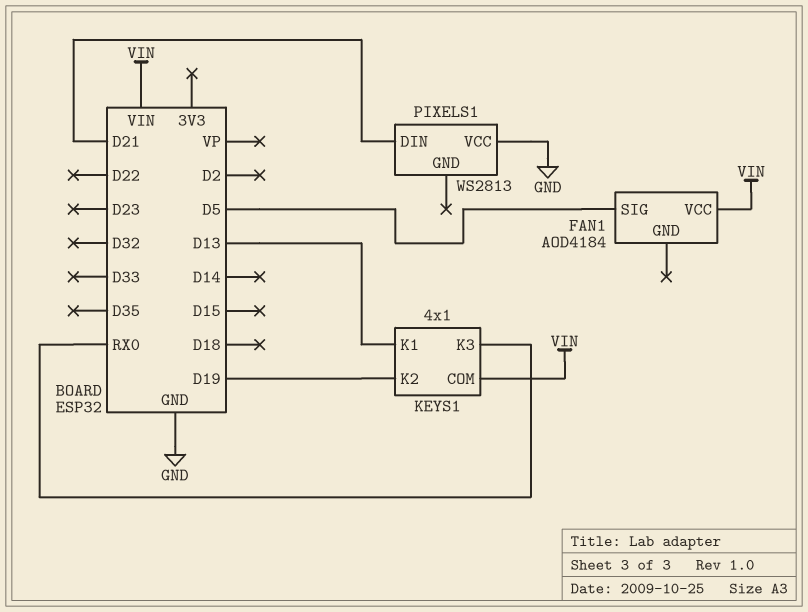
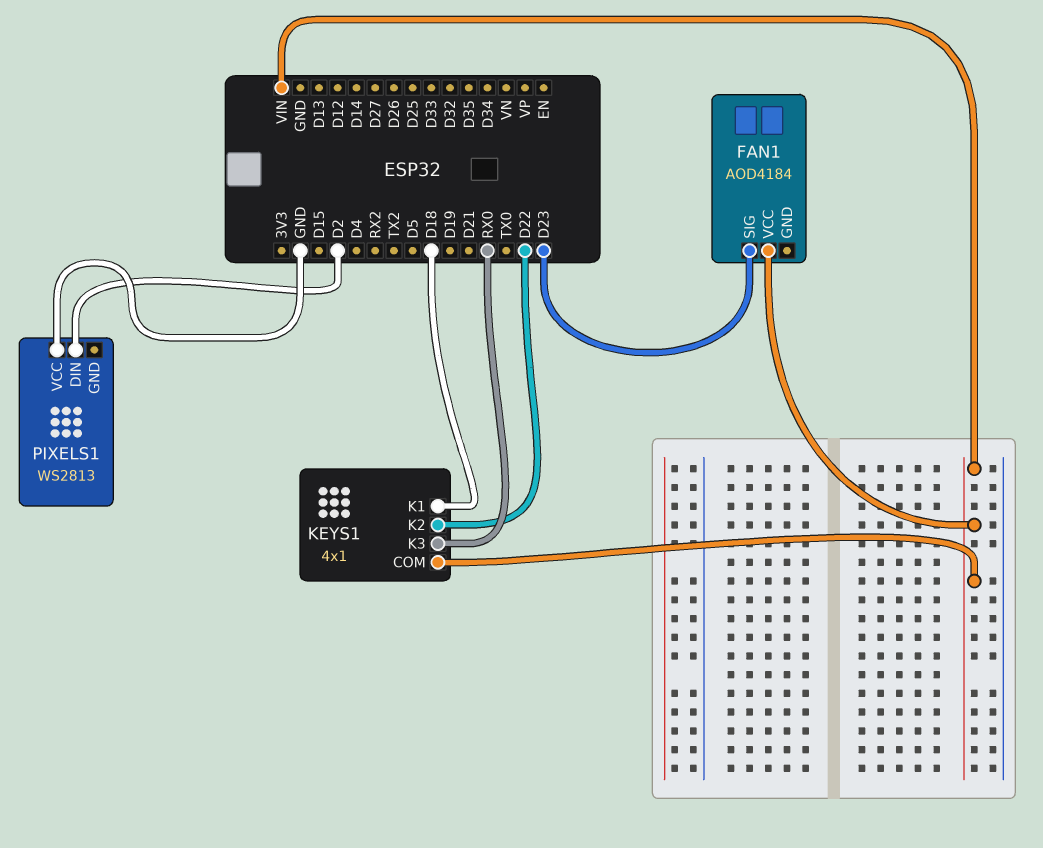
FAN1 pin SIG: D5 -> D23
KEYS1 pin K1: D13 -> D18
KEYS1 pin K2: D19 -> D22
PIXELS1 pin DIN: D21 -> D2

